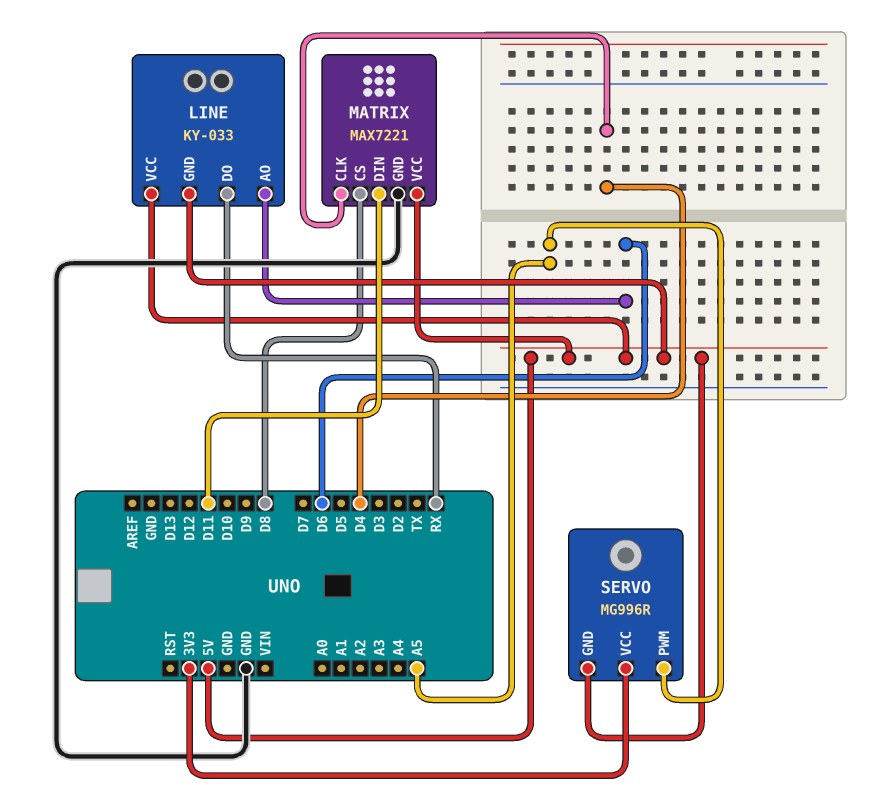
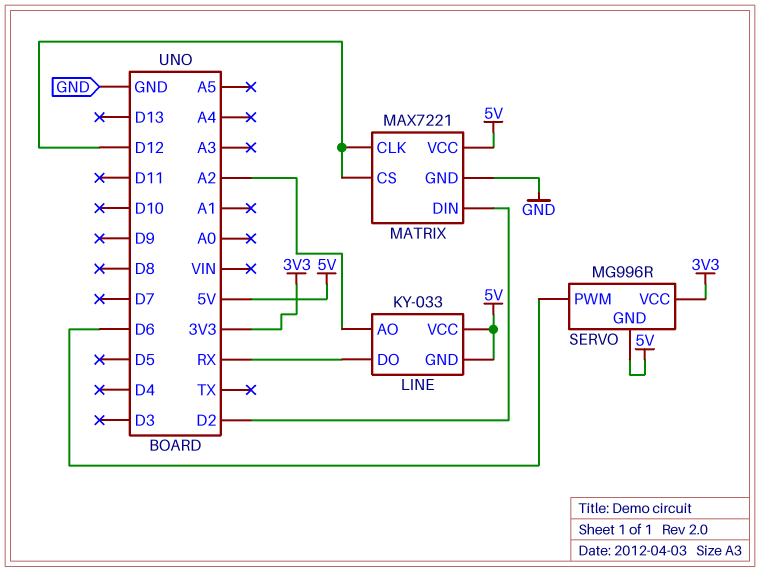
LINE pin AO: D6 -> A2
MATRIX pin CLK: D4 -> D12
MATRIX pin CS: D8 -> D12
MATRIX pin DIN: D11 -> D2
SERVO pin PWM: A5 -> D6

